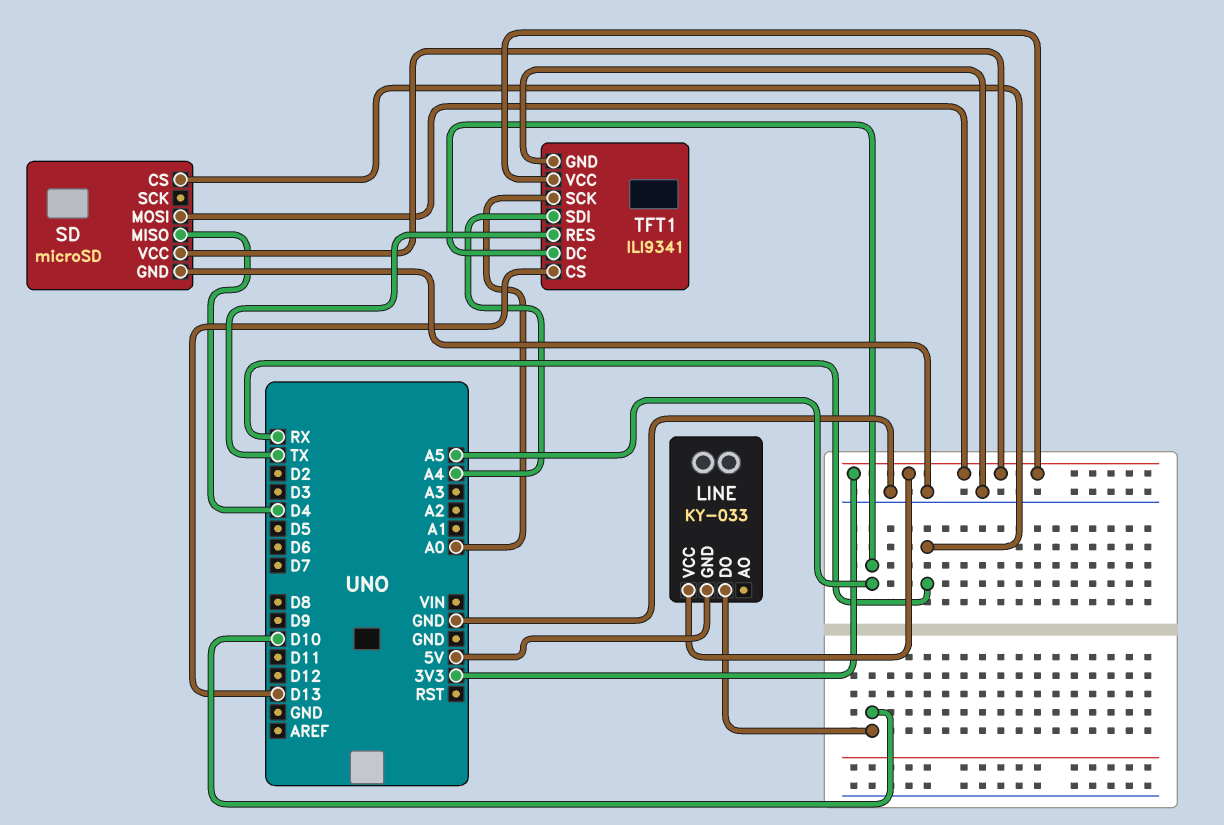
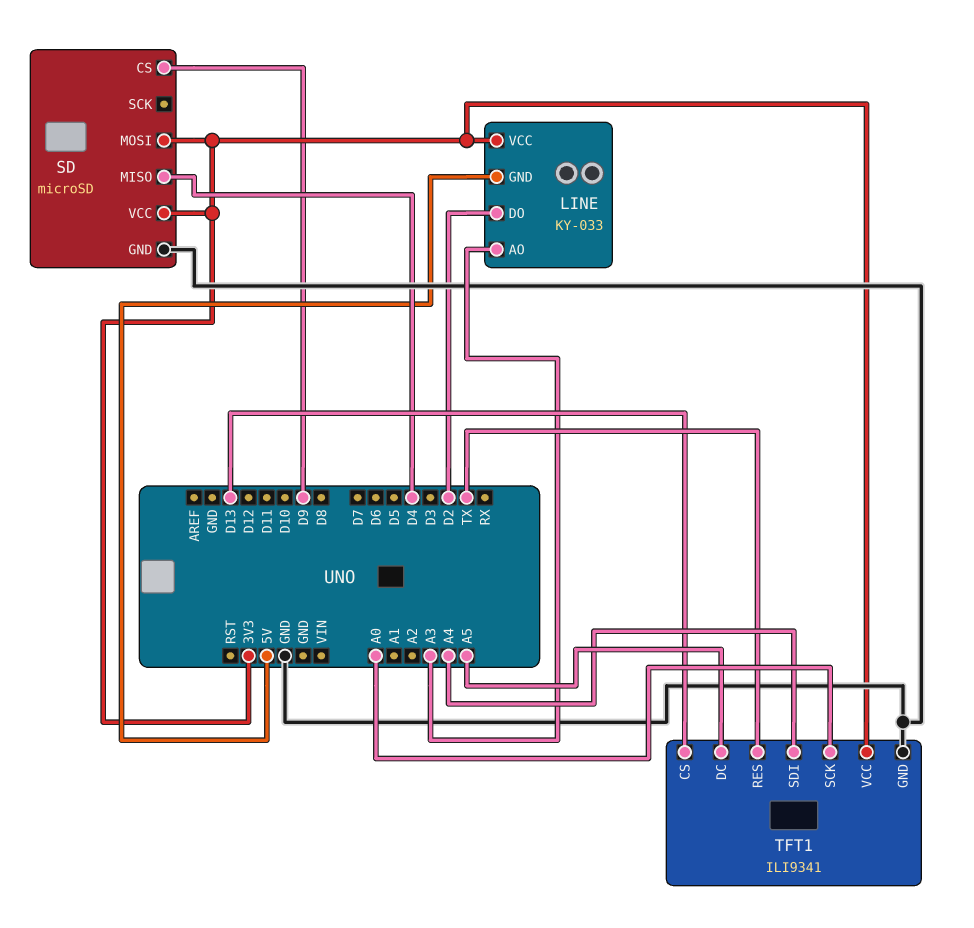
LINE pin AO: none -> A3
LINE pin DO: D10 -> D2
SD pin CS: RX -> D9

